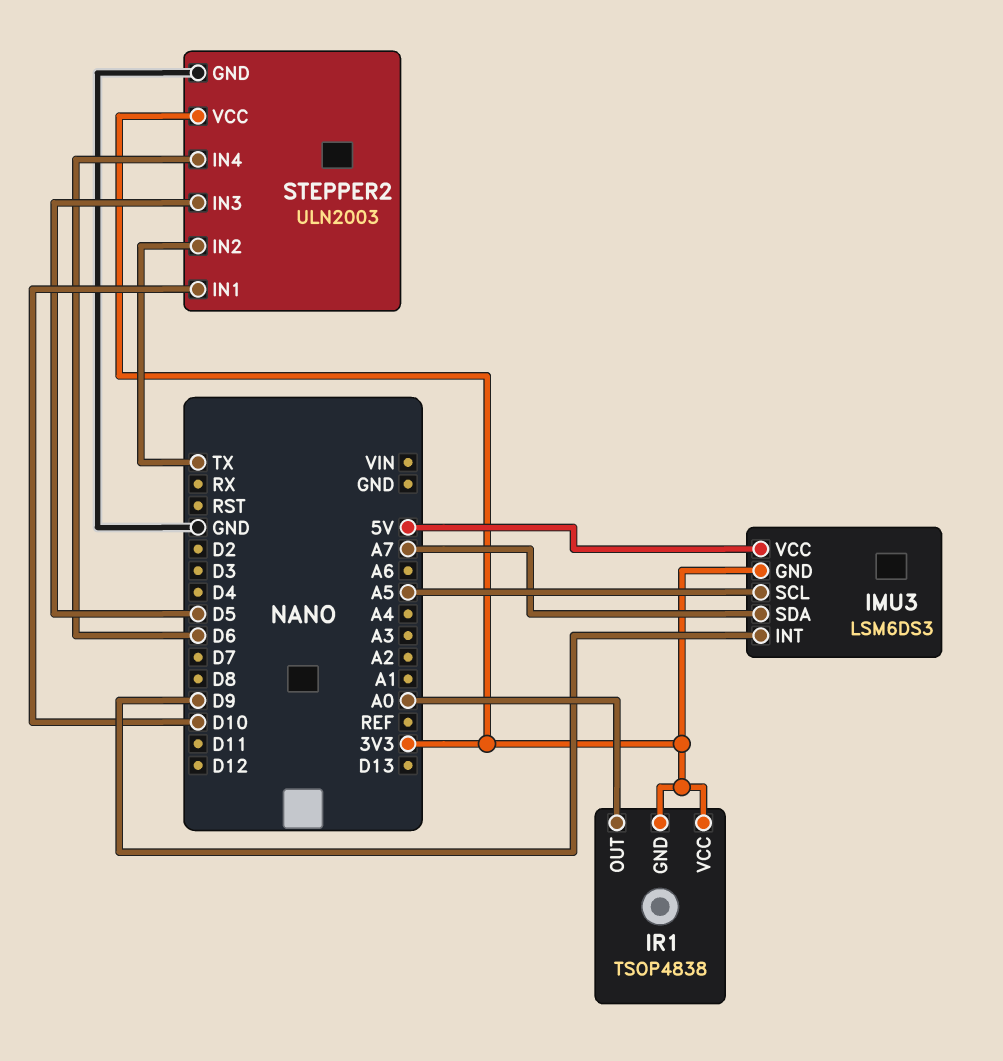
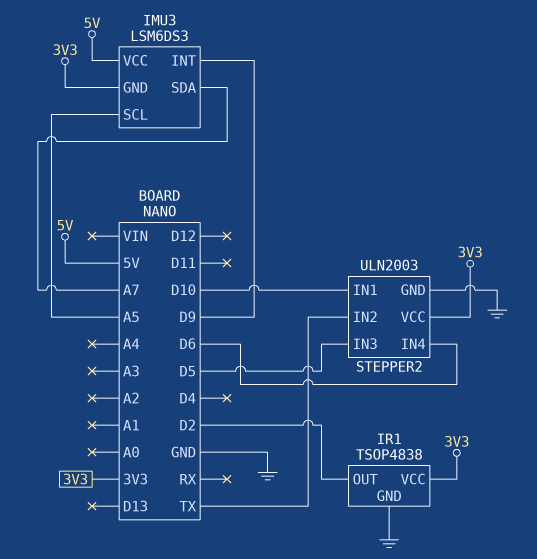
IR1 pin GND: 3V3 -> GND
IR1 pin OUT: A0 -> D2

